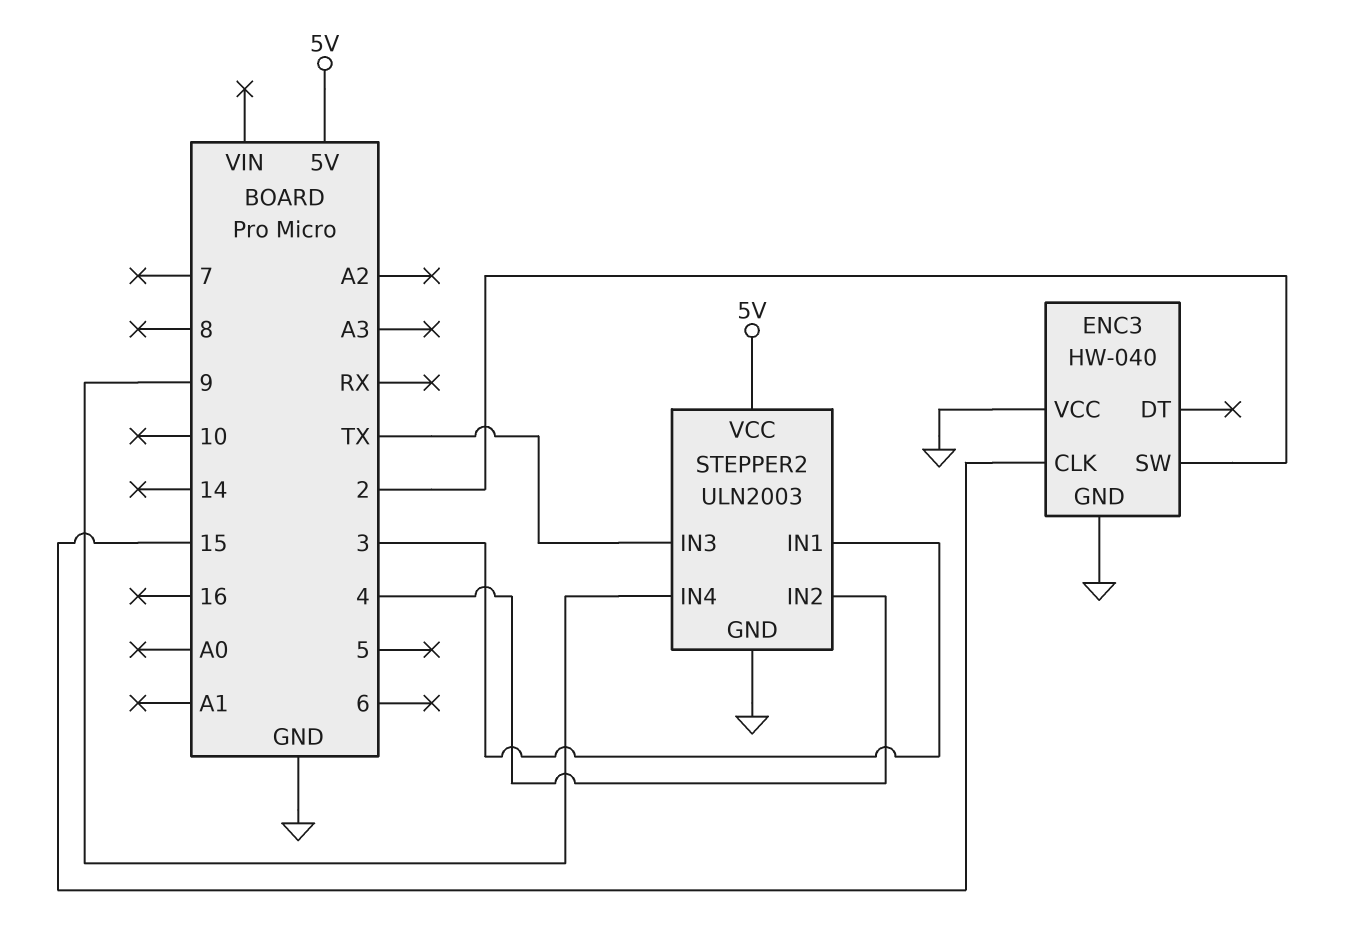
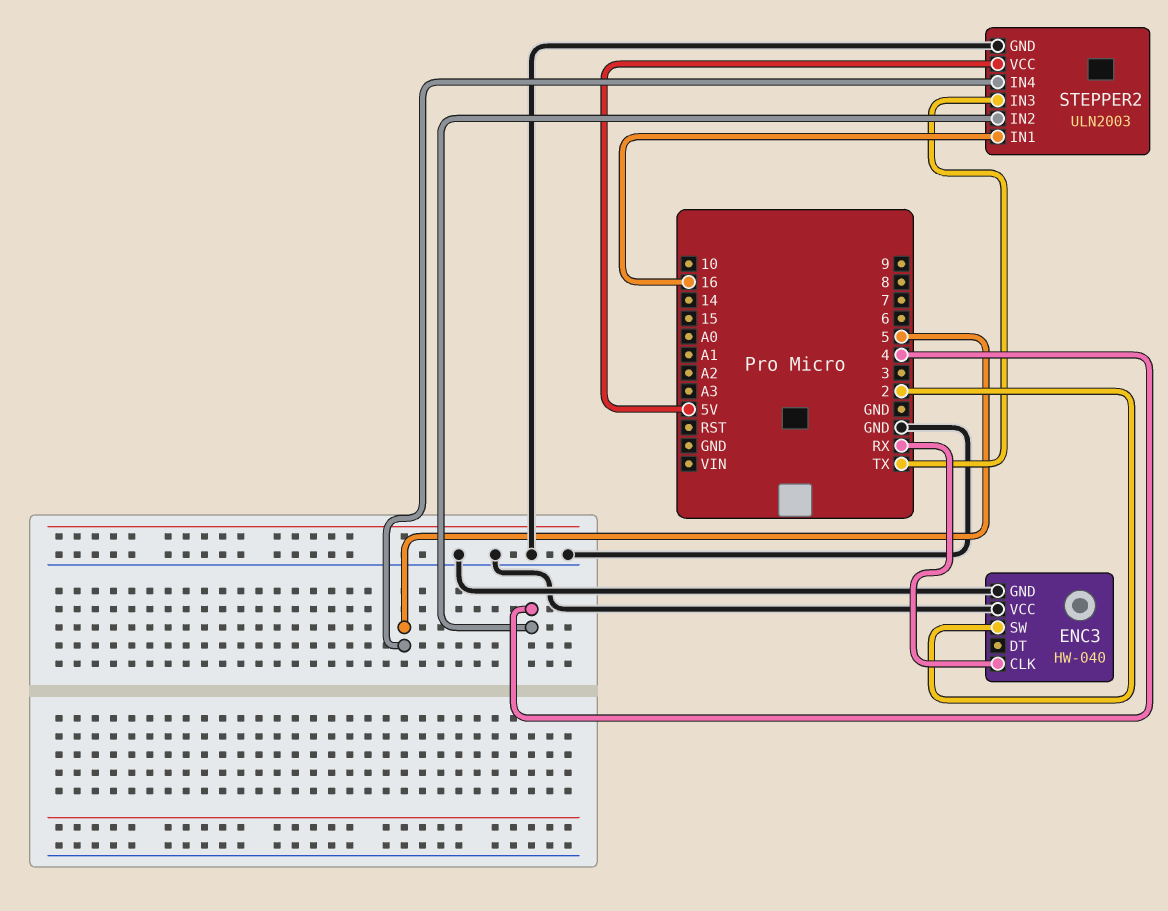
ENC3 pin CLK: 15 -> RX
STEPPER2 pin IN1: 3 -> 16
STEPPER2 pin IN4: 9 -> 5

